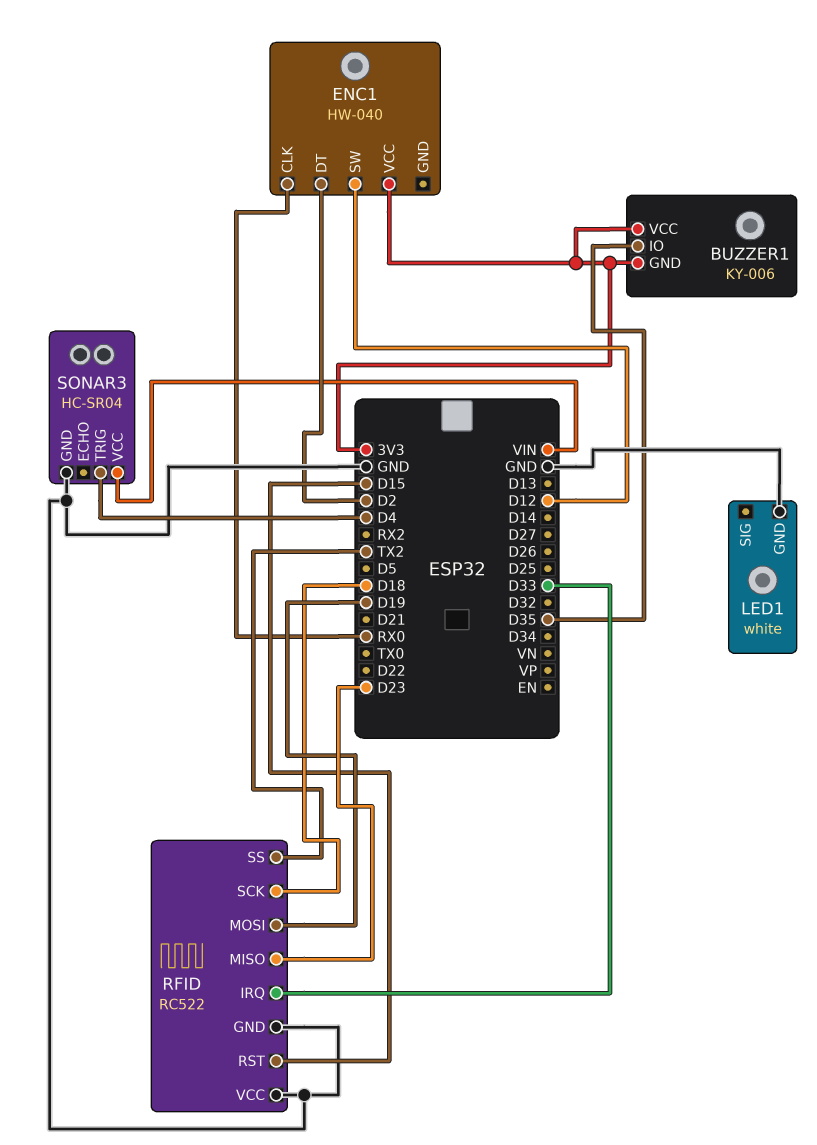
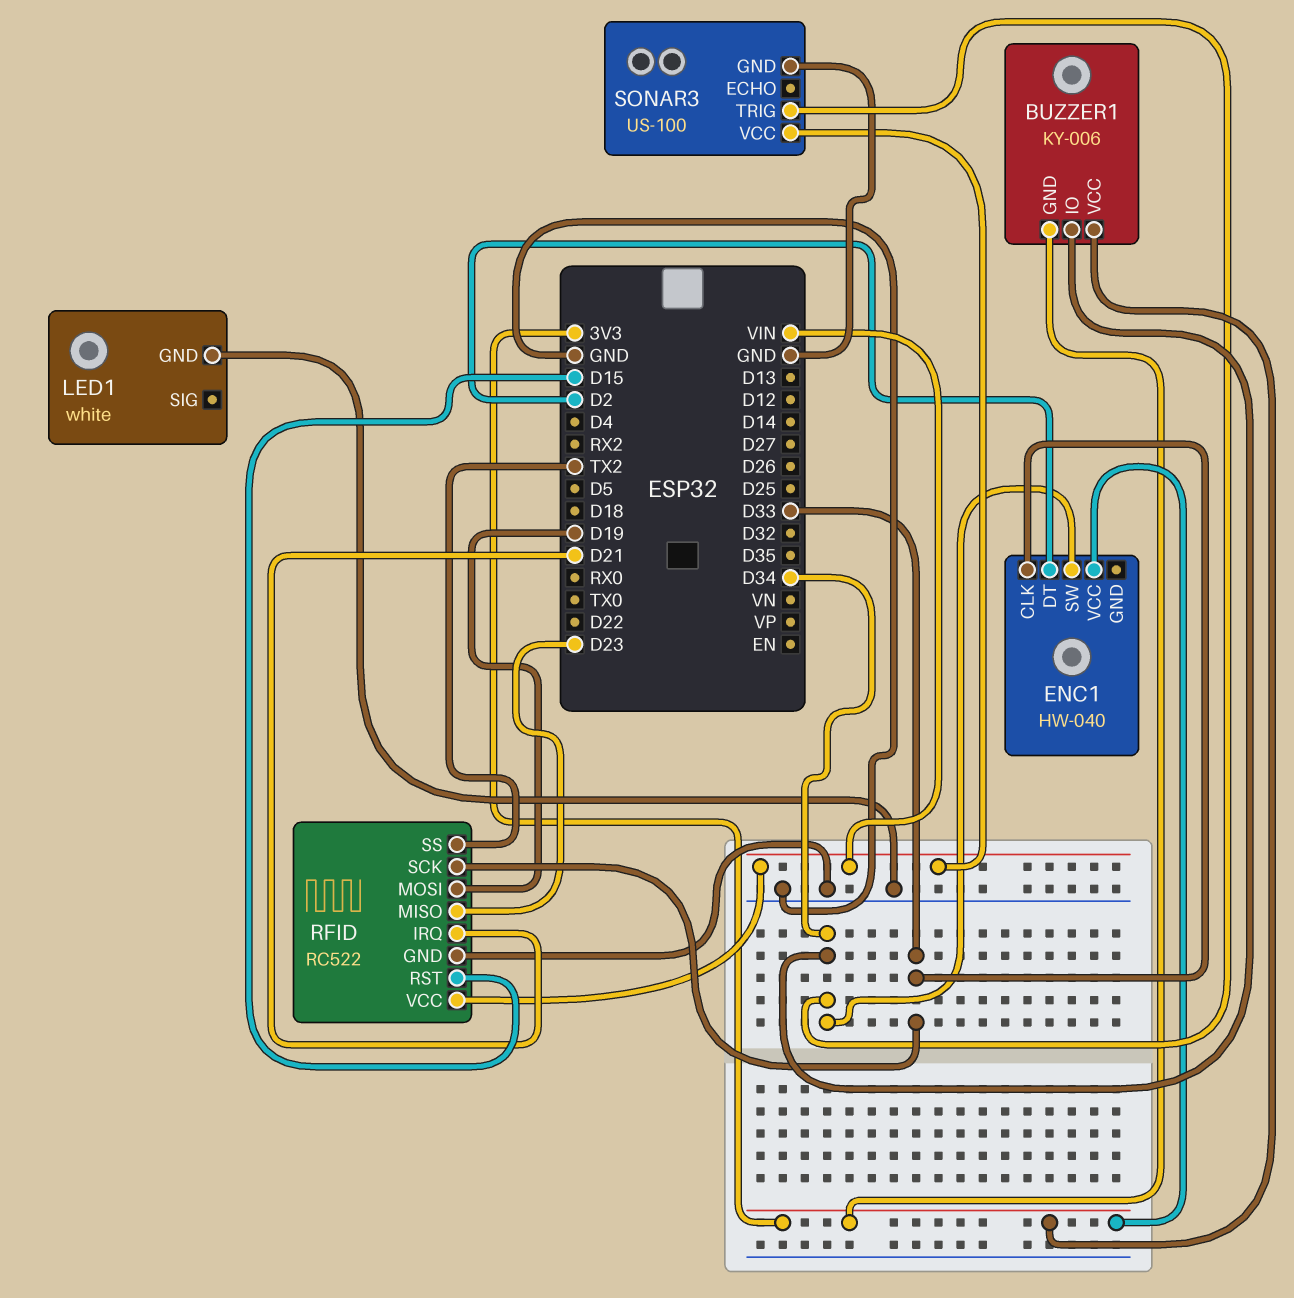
BUZZER1 pin IO: D35 -> D34
ENC1 pin CLK: RX0 -> D33
ENC1 pin SW: D12 -> D34
RFID pin IRQ: D33 -> D21
RFID pin SCK: D18 -> D33
RFID pin VCC: GND -> VIN
SONAR3: HC-SR04 -> US-100
SONAR3 pin TRIG: D4 -> D34

